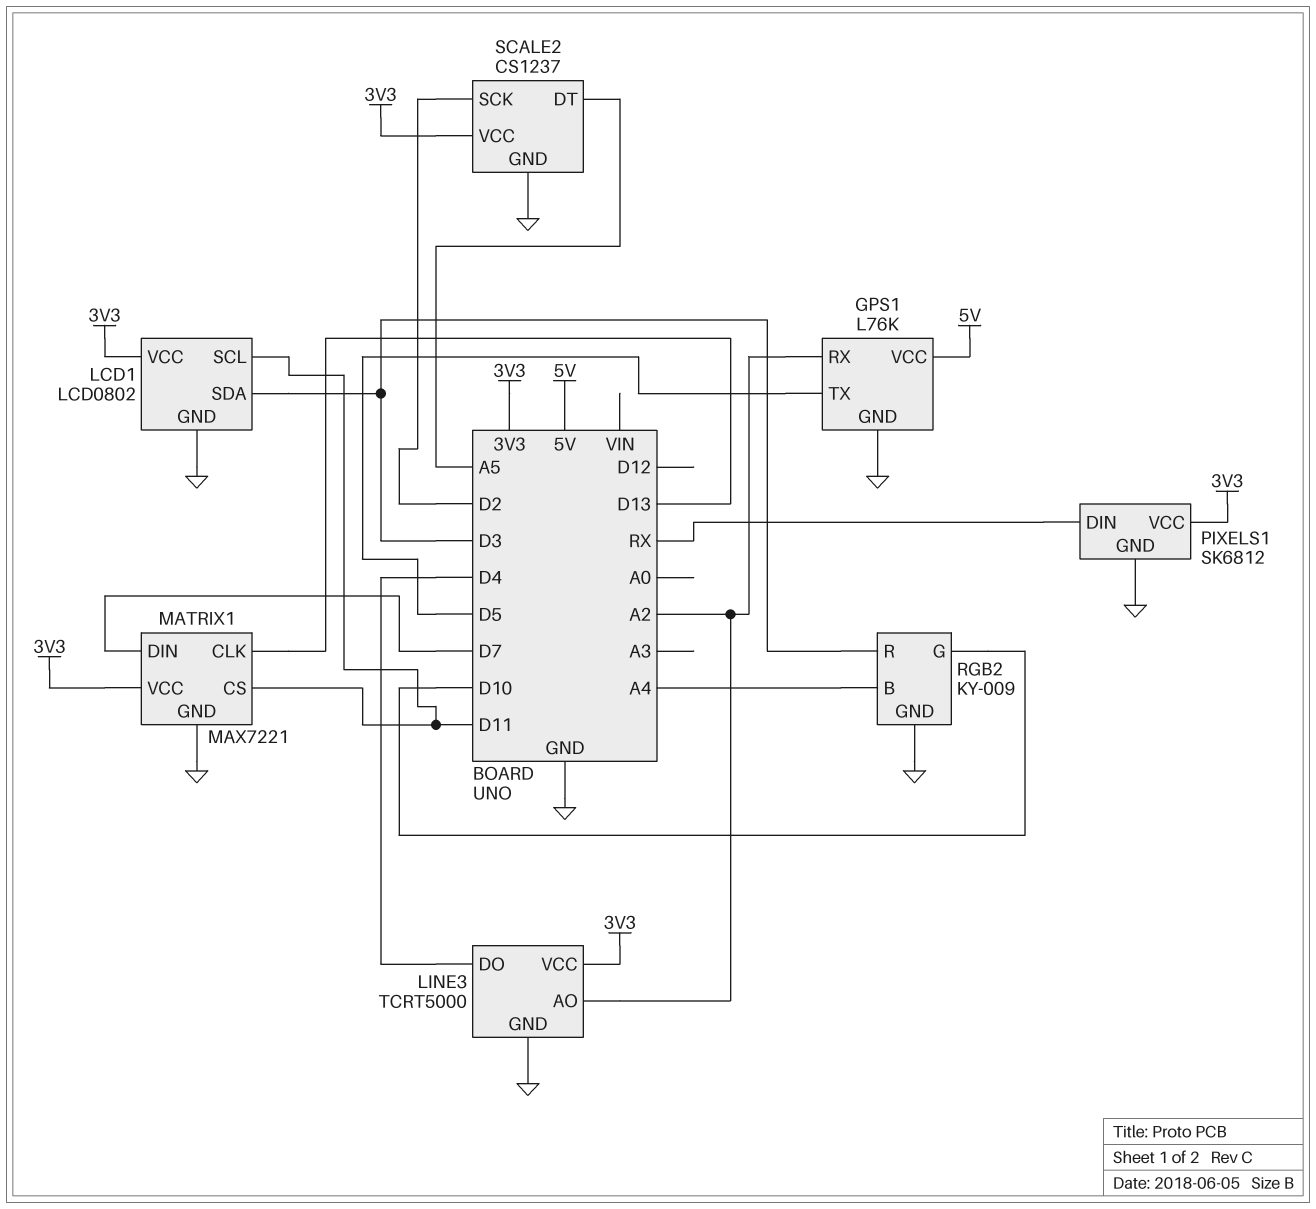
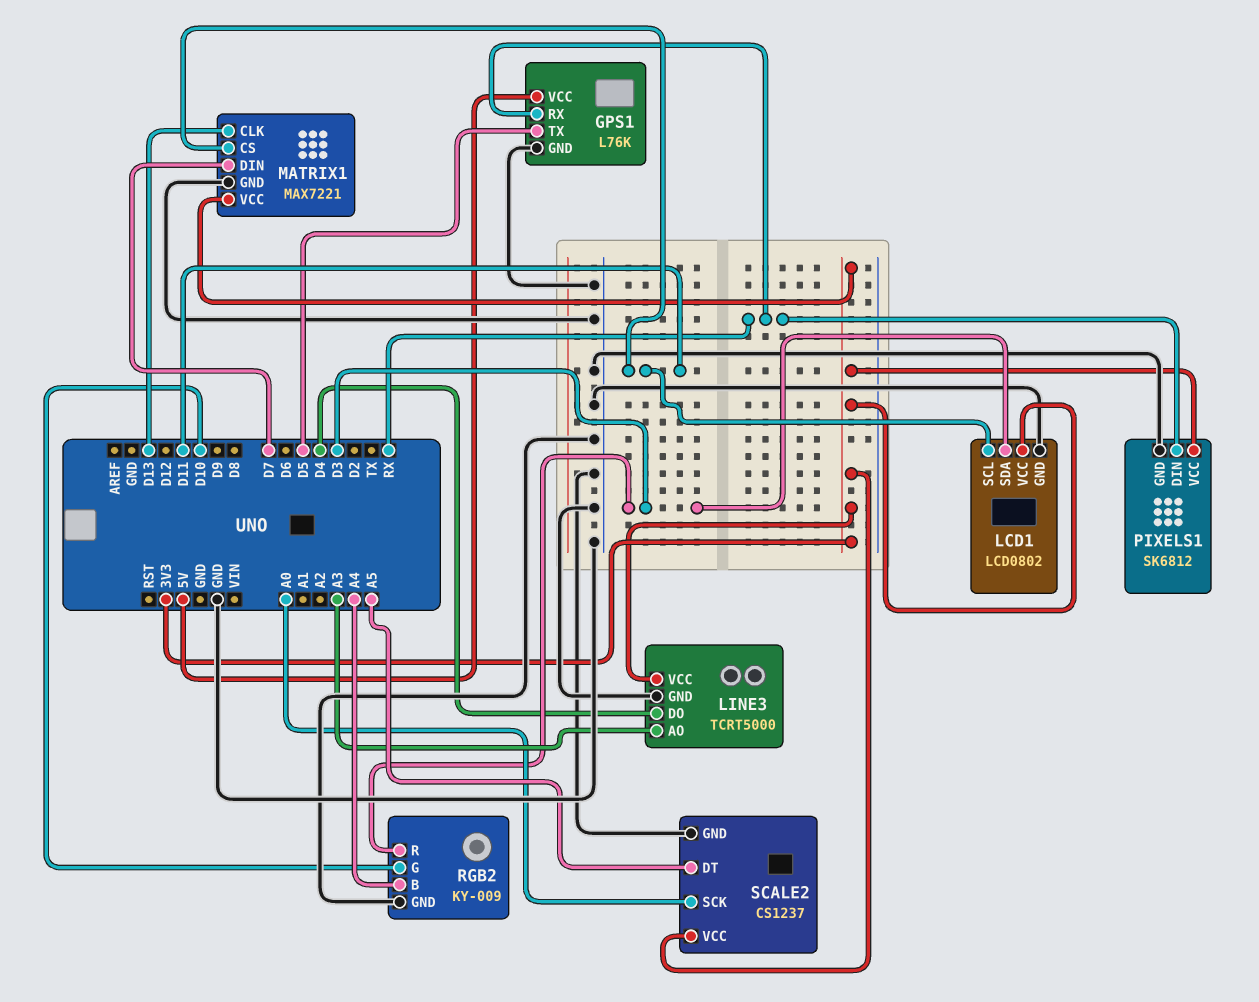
GPS1 pin RX: A2 -> RX
LINE3 pin AO: A2 -> A3
SCALE2 pin SCK: D2 -> A0

